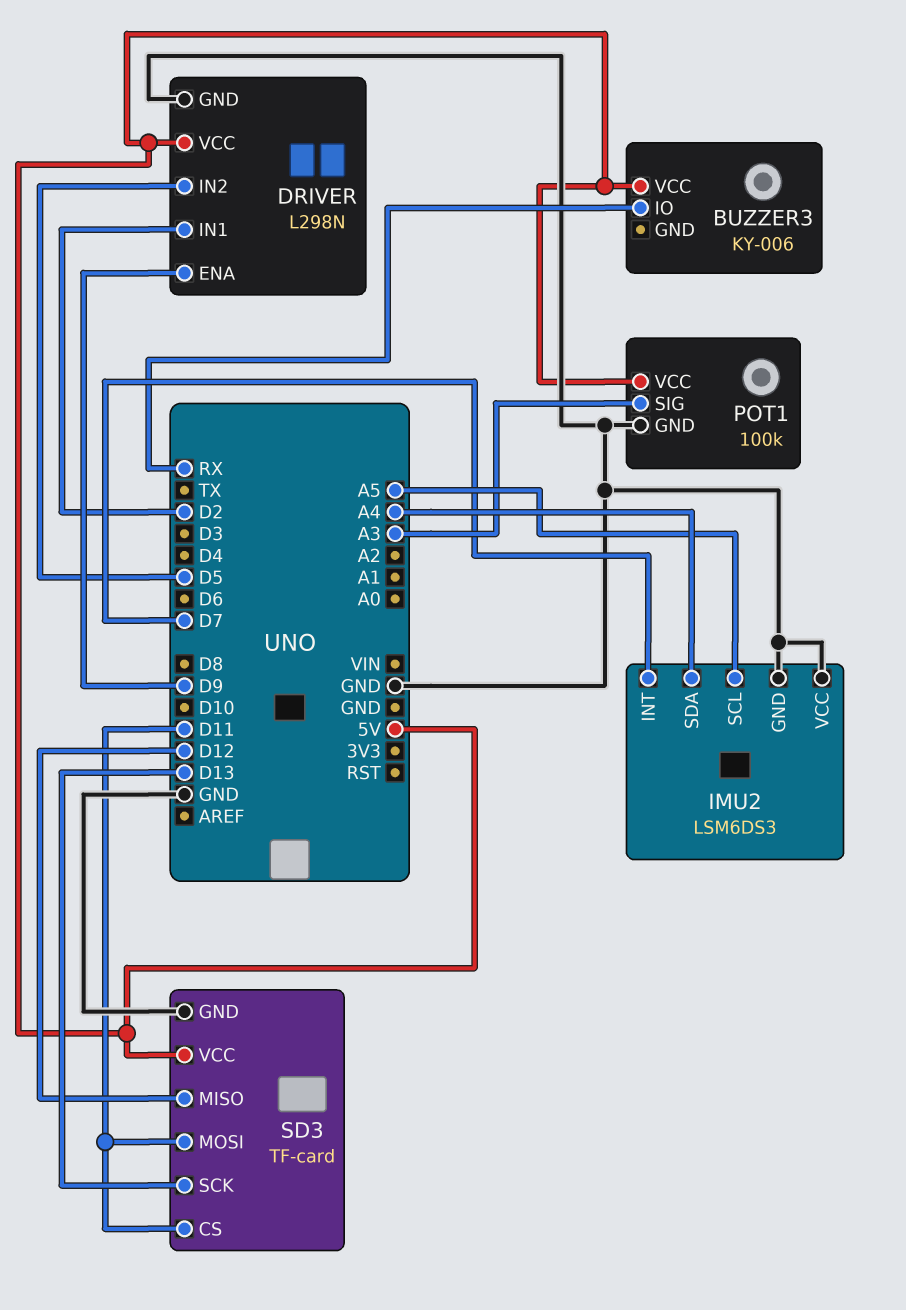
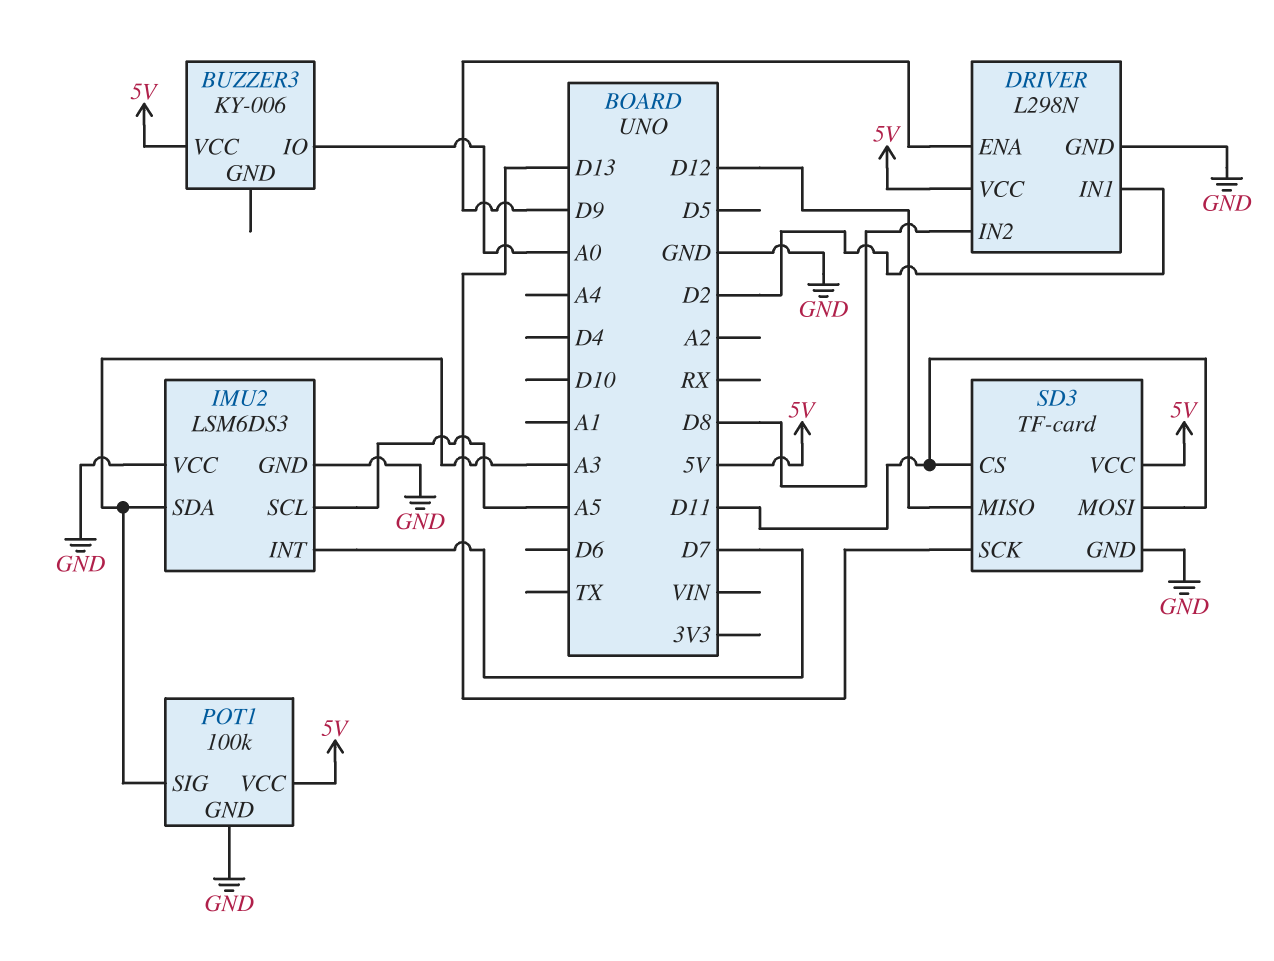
BUZZER3 pin IO: RX -> A0
DRIVER pin IN2: D5 -> D8
IMU2 pin SDA: A4 -> A3

